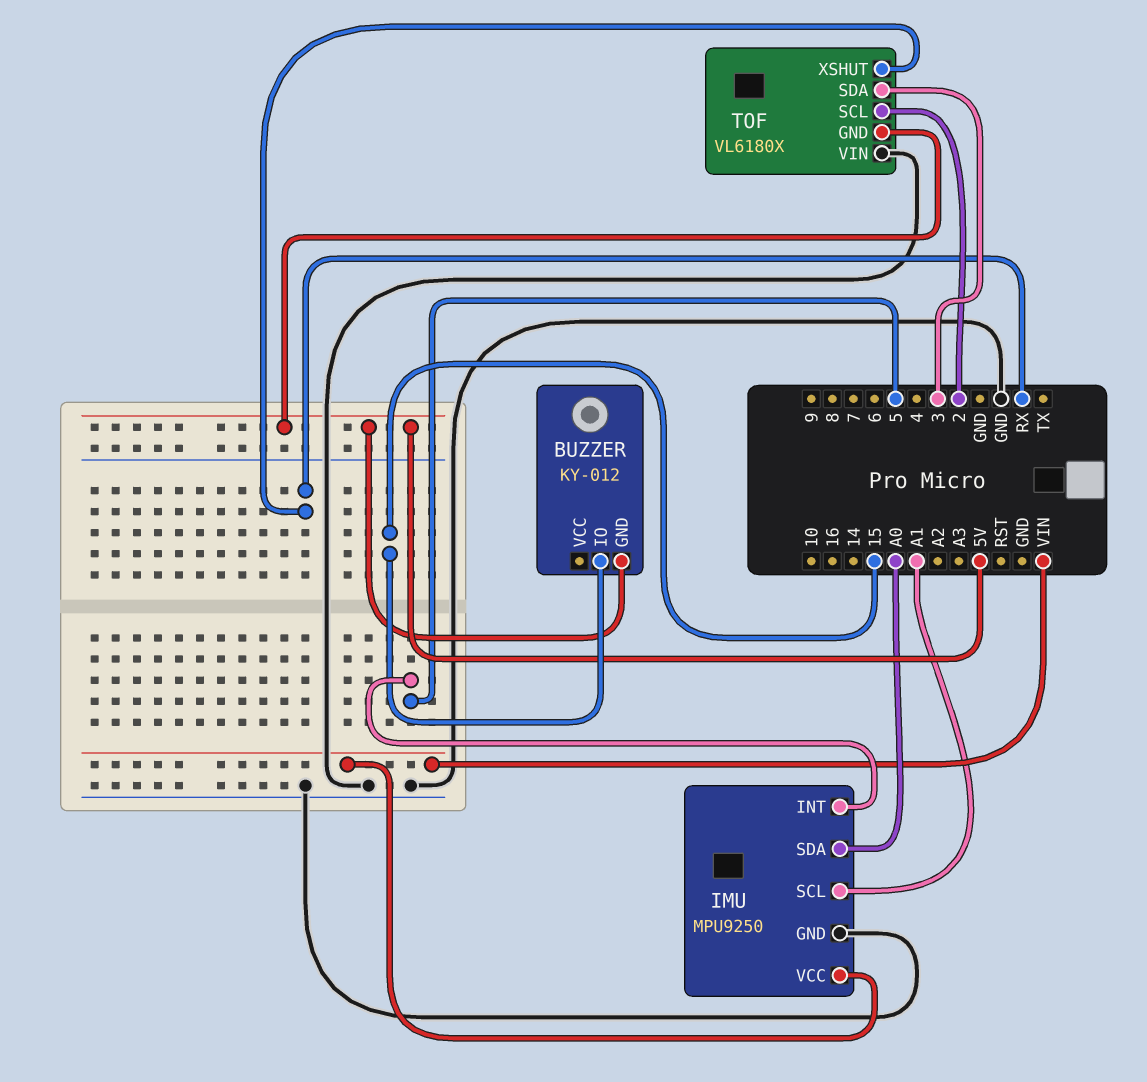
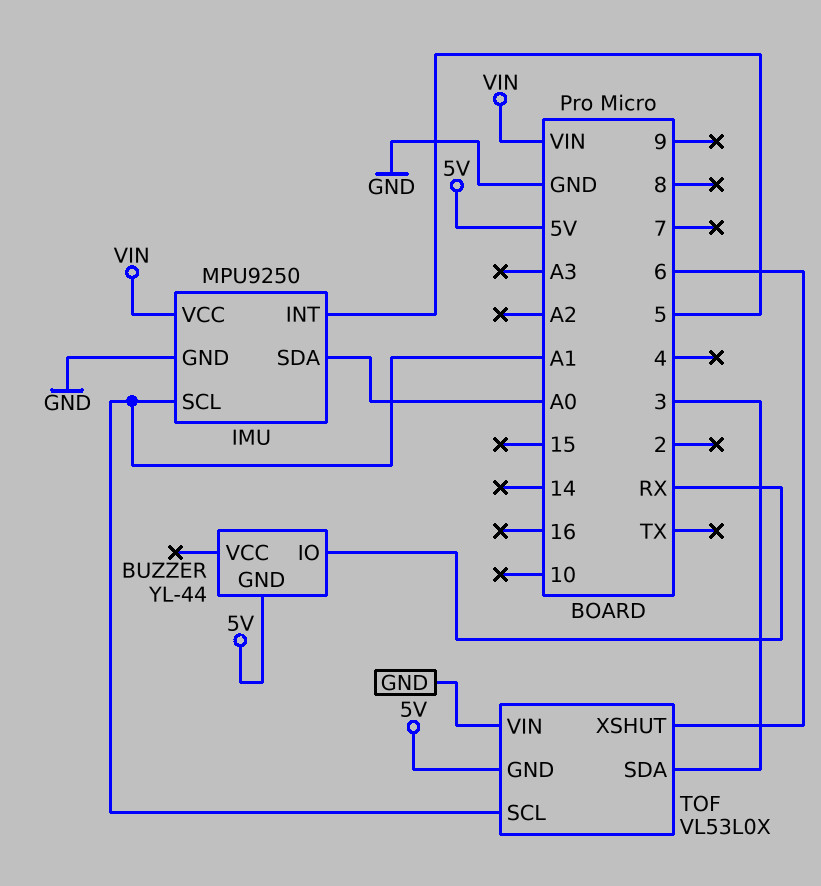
BUZZER: KY-012 -> YL-44
BUZZER pin IO: 15 -> RX
TOF: VL6180X -> VL53L0X
TOF pin SCL: 2 -> A1
TOF pin XSHUT: RX -> 6

